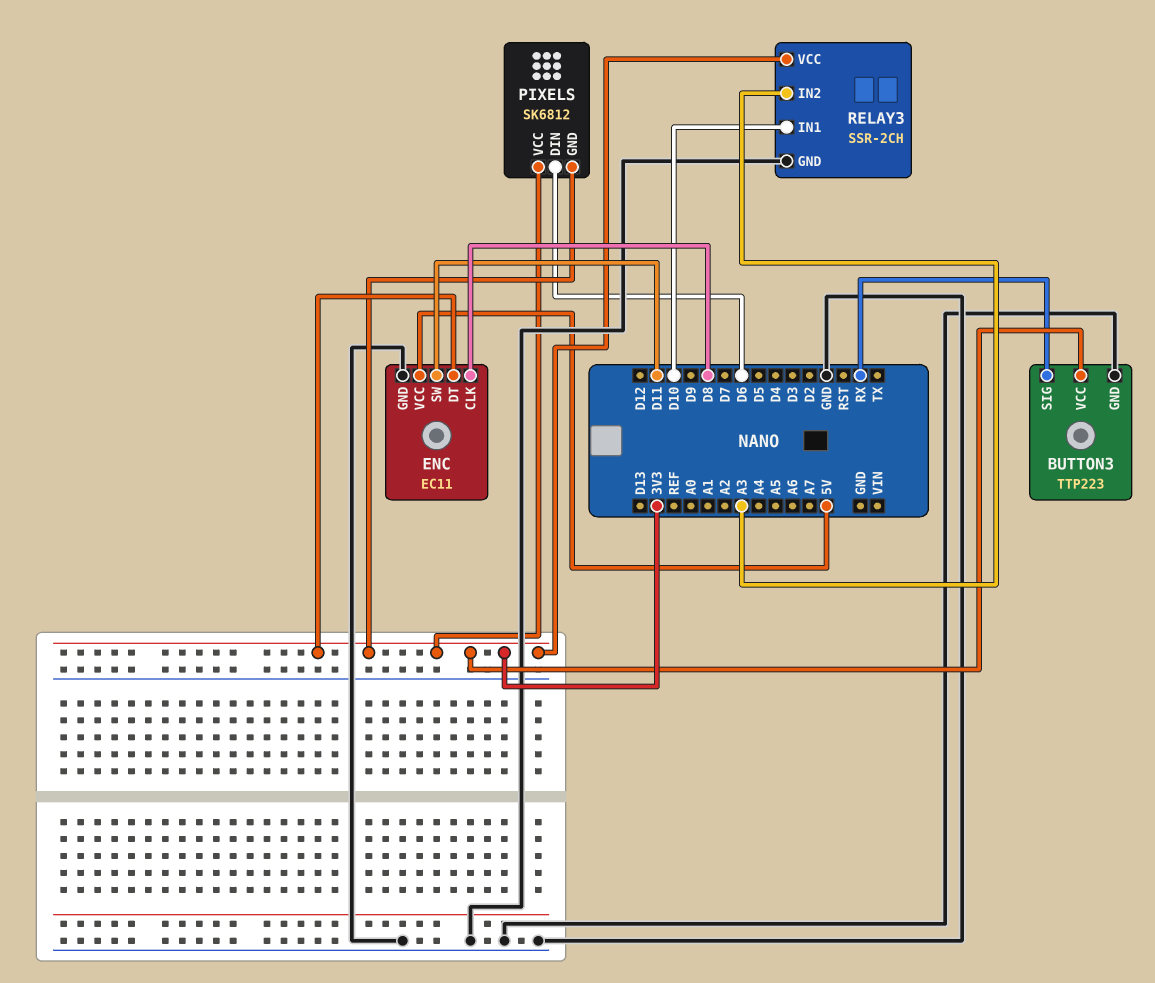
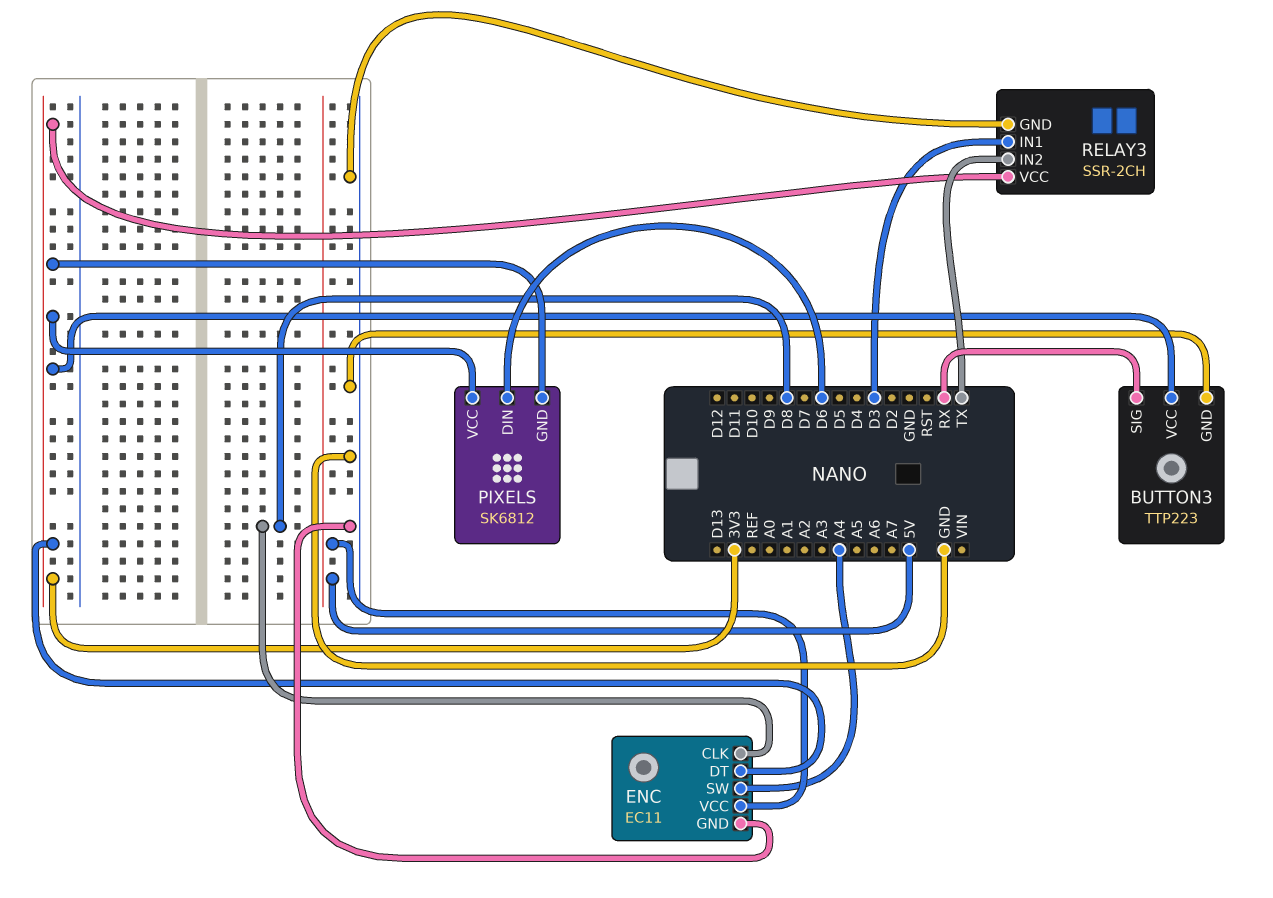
ENC pin SW: D11 -> A4
RELAY3 pin IN1: D10 -> D3
RELAY3 pin IN2: A3 -> TX

